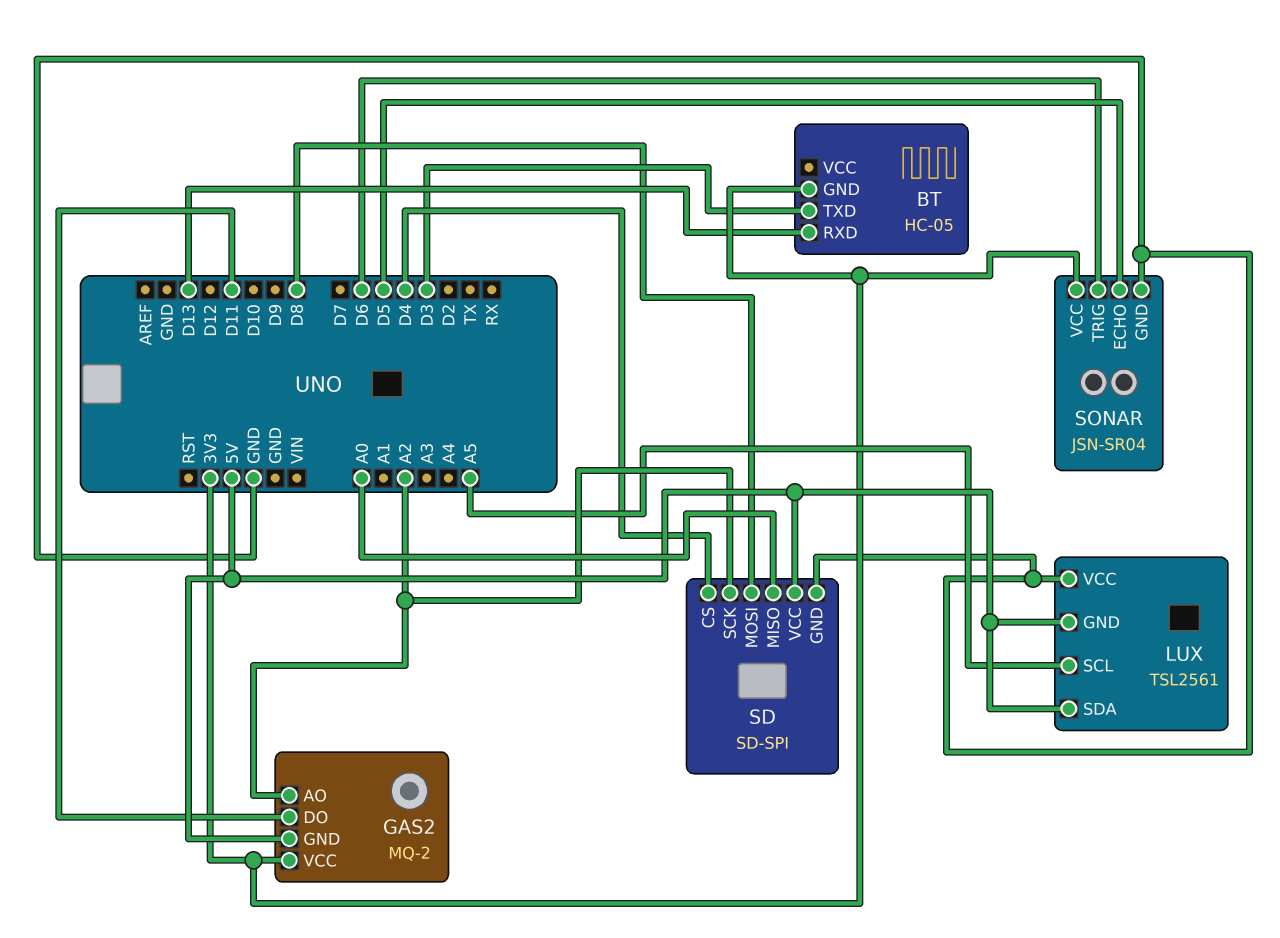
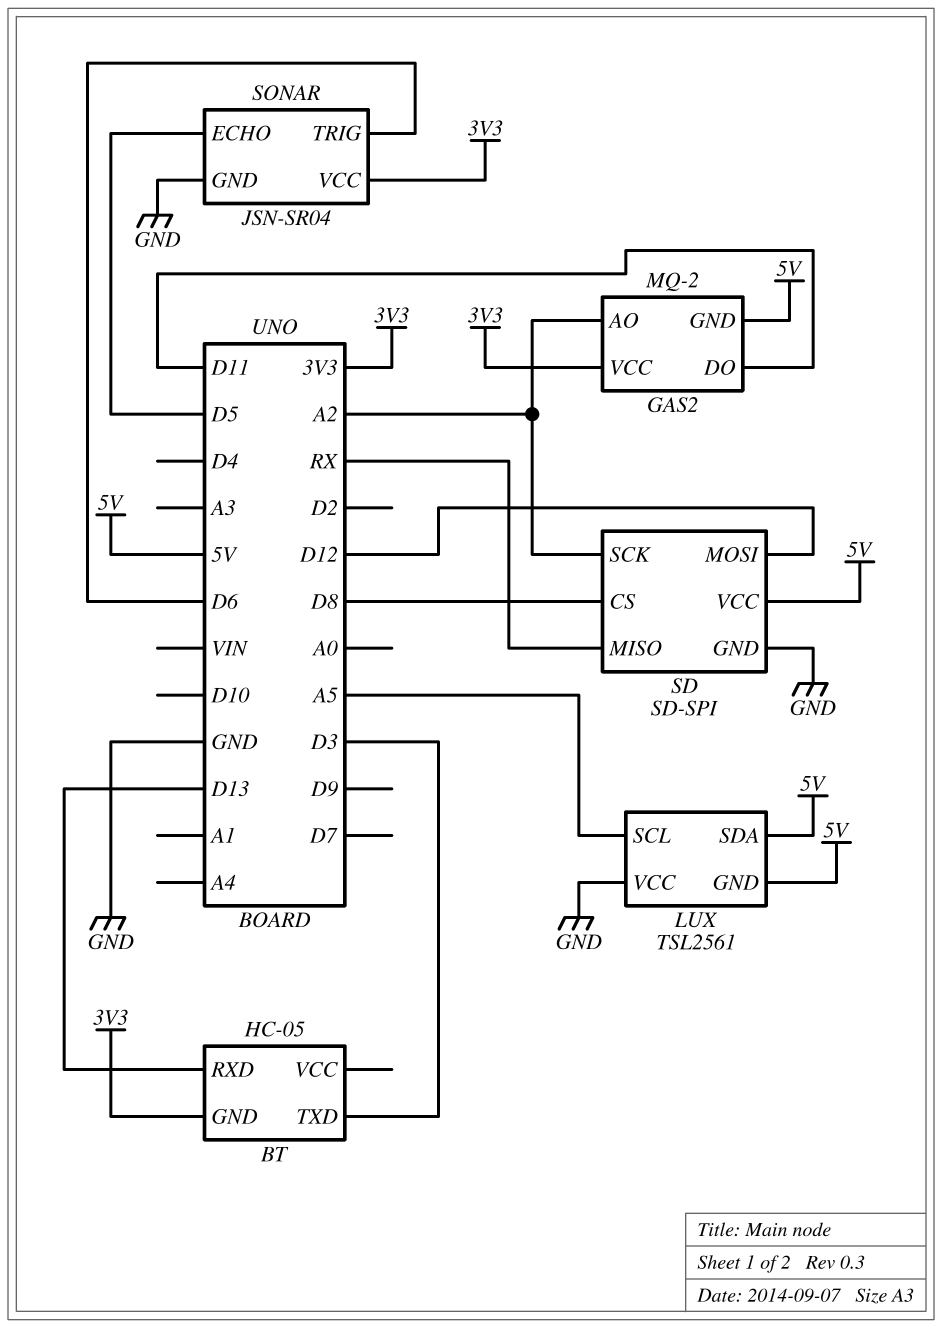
SD pin CS: D4 -> D8
SD pin MISO: A0 -> RX
SD pin MOSI: D8 -> D12

